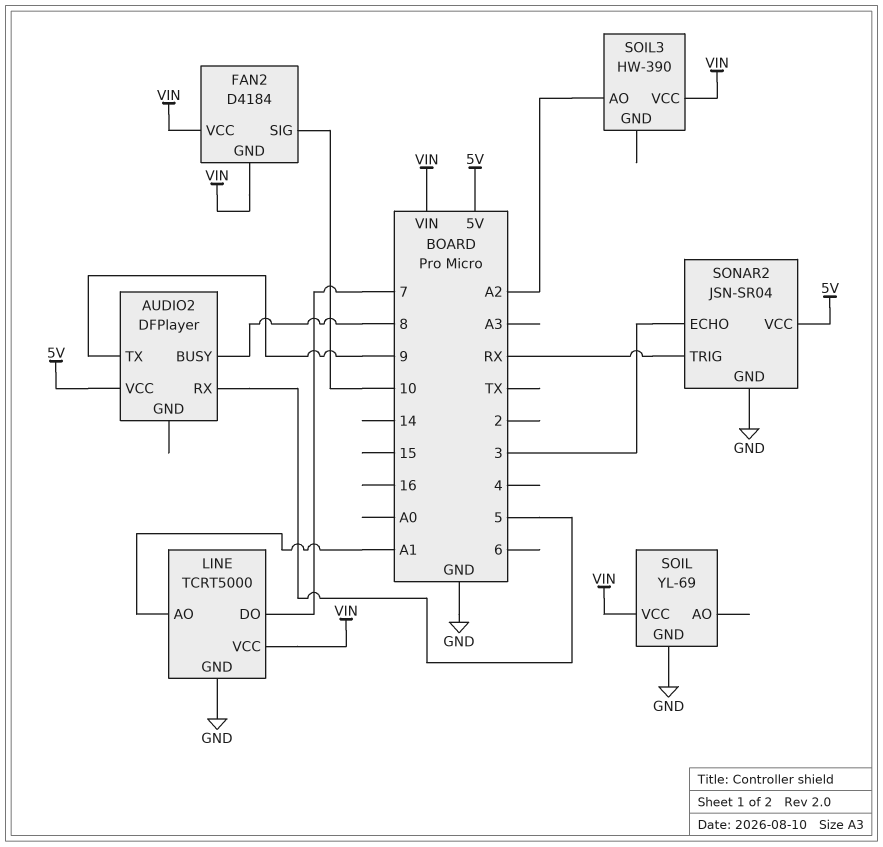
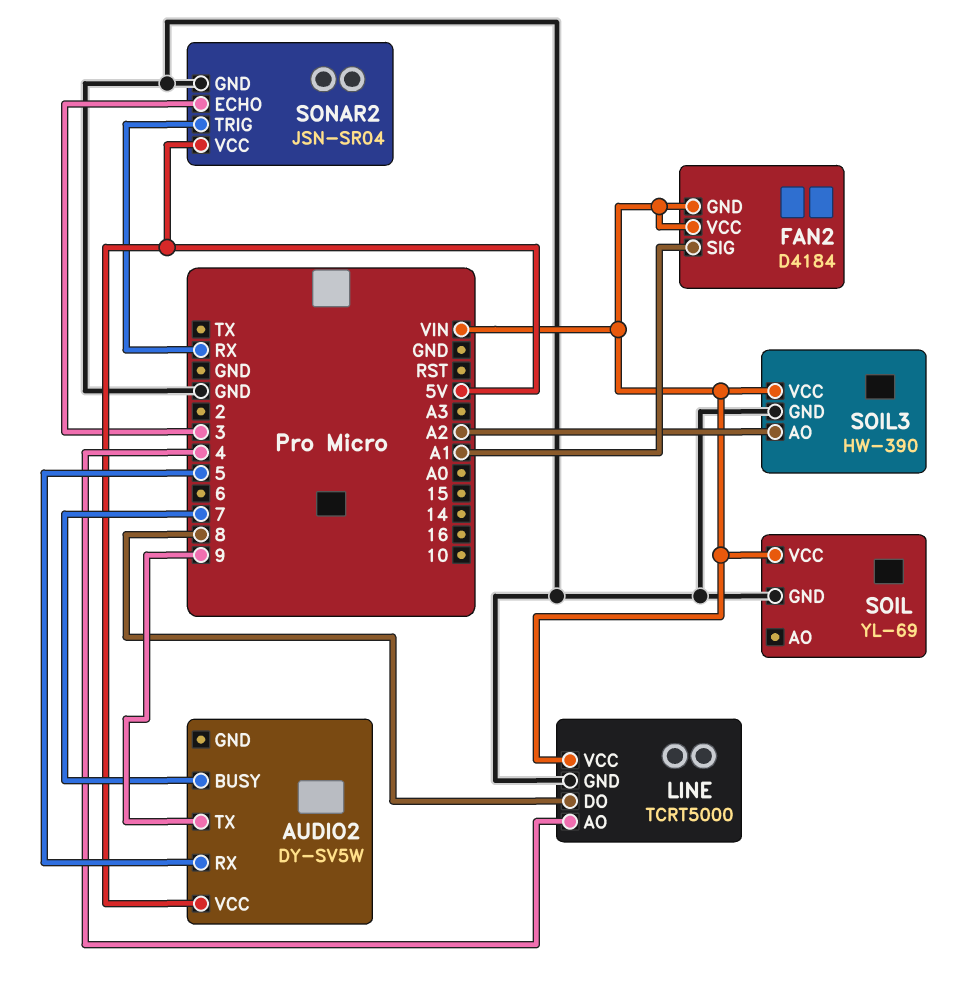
AUDIO2: DFPlayer -> DY-SV5W
AUDIO2 pin BUSY: 8 -> 7
FAN2 pin SIG: 10 -> A1
LINE pin AO: A1 -> 4
LINE pin DO: 7 -> 8
SOIL3 pin GND: none -> GND

